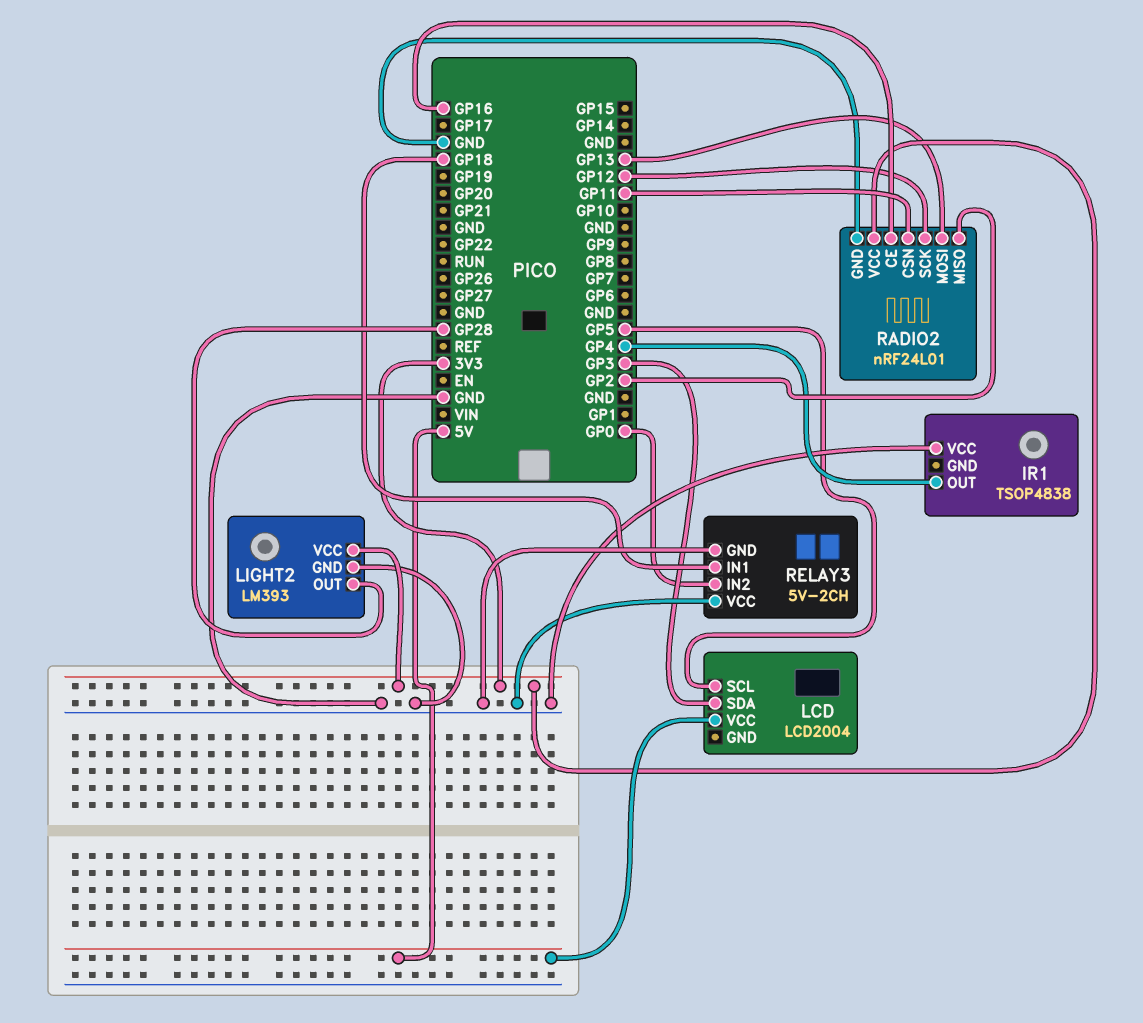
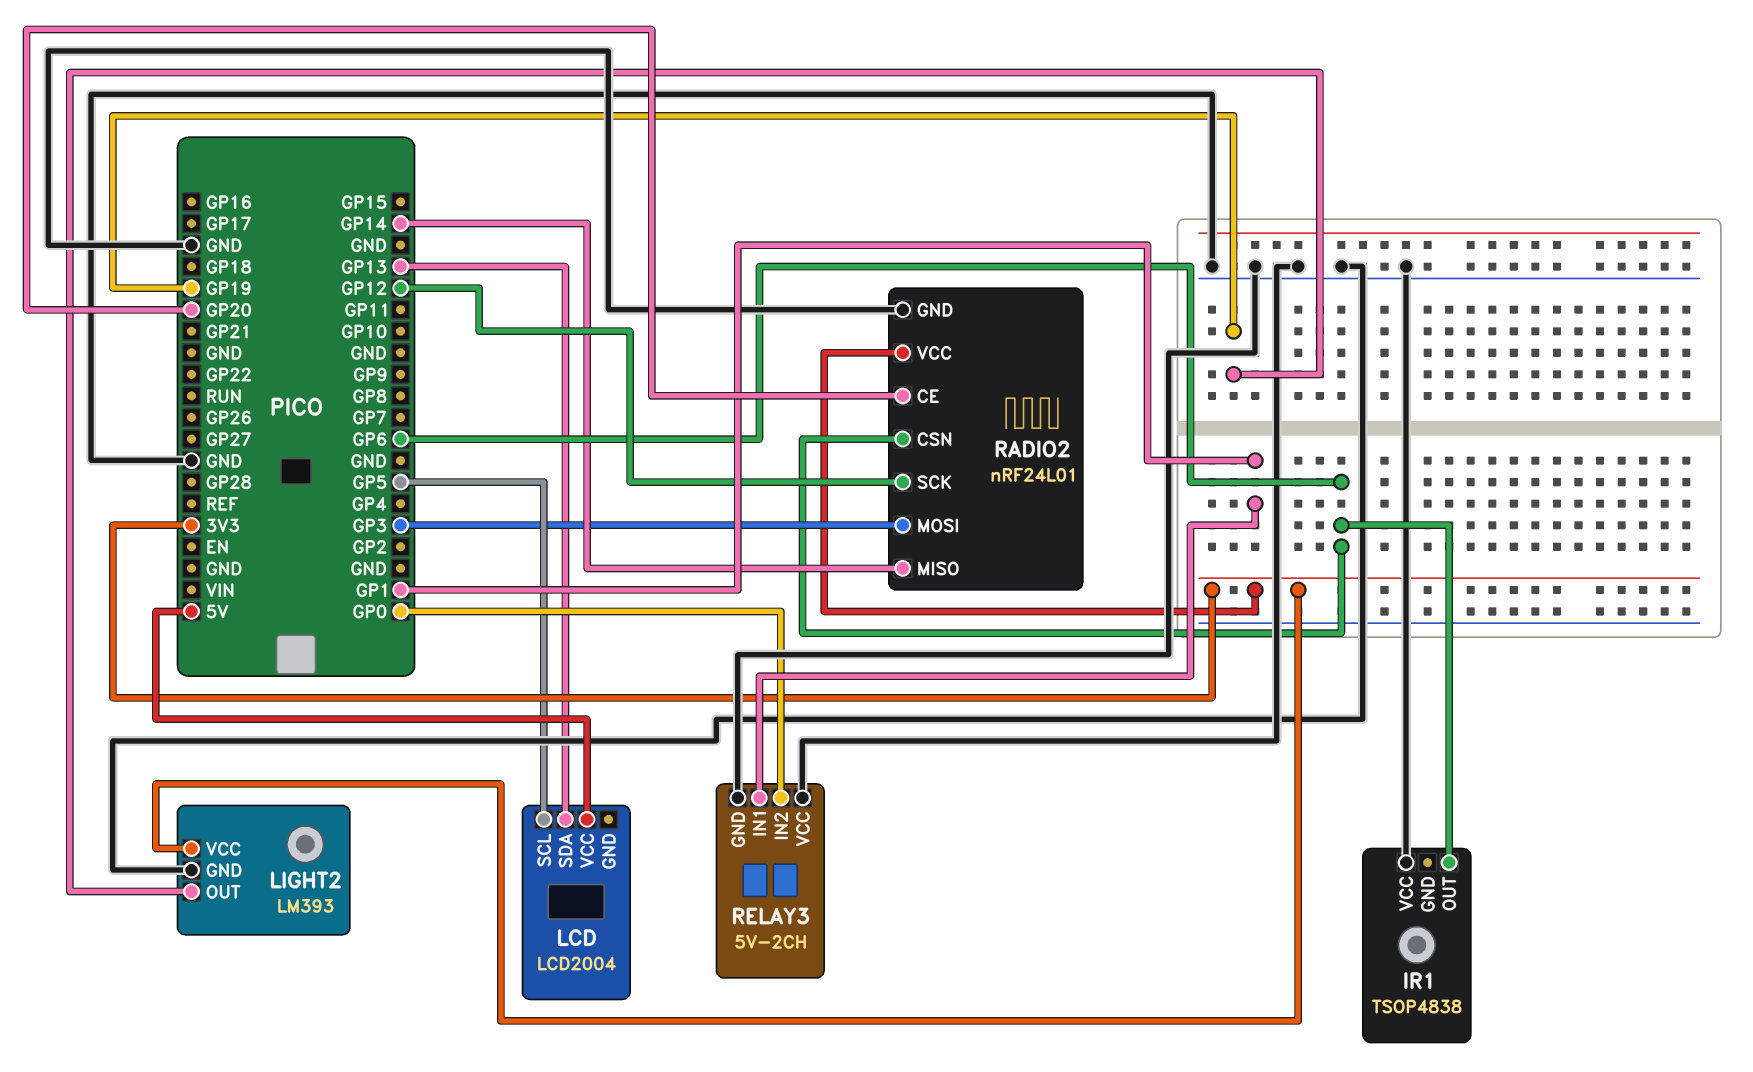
IR1 pin OUT: GP4 -> GP6
LCD pin SDA: GP3 -> GP13
LIGHT2 pin OUT: GP28 -> GP19
RADIO2 pin CE: GP16 -> GP20
RADIO2 pin CSN: GP11 -> GP6
RADIO2 pin MISO: GP2 -> GP14
RADIO2 pin MOSI: GP13 -> GP3
RELAY3 pin IN1: GP18 -> GP1

